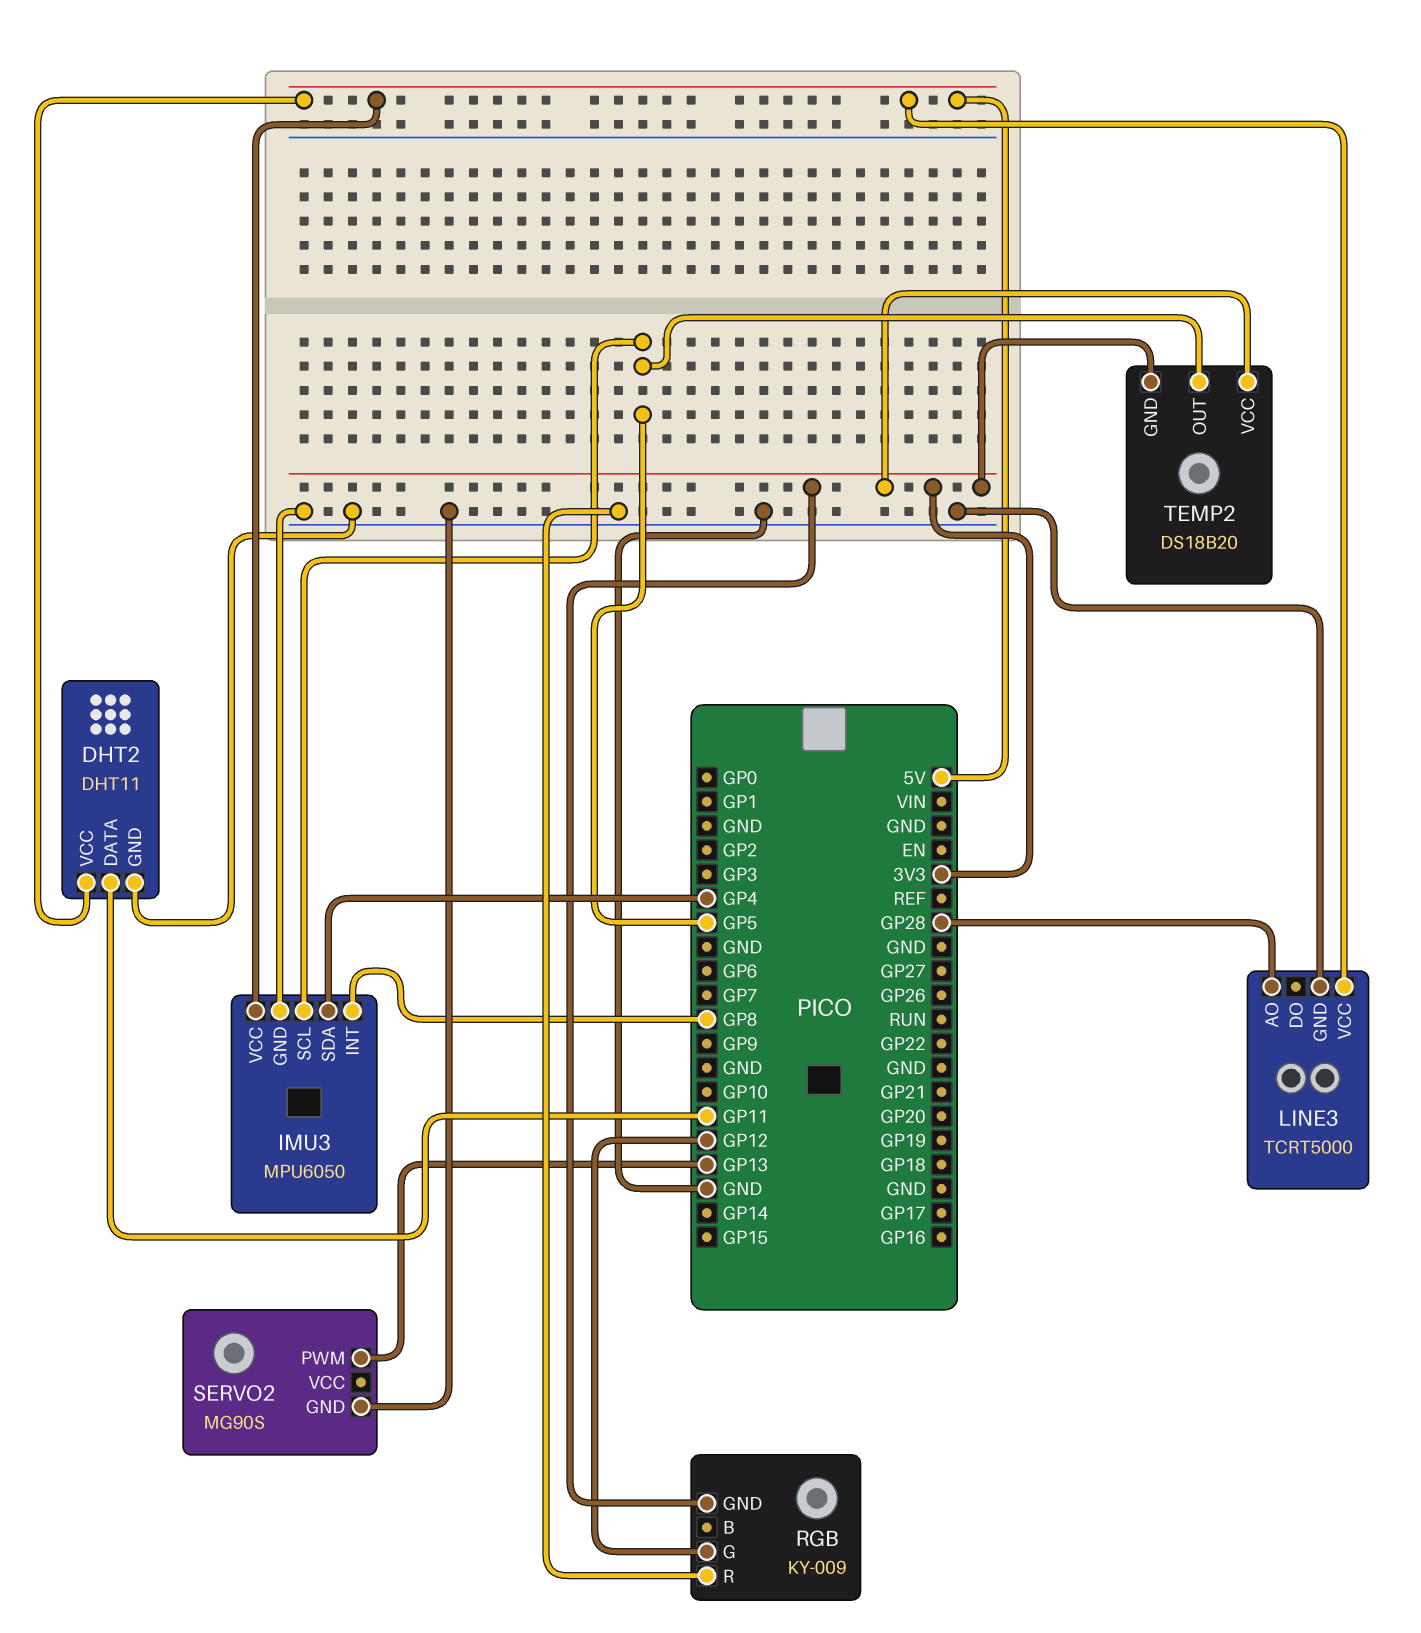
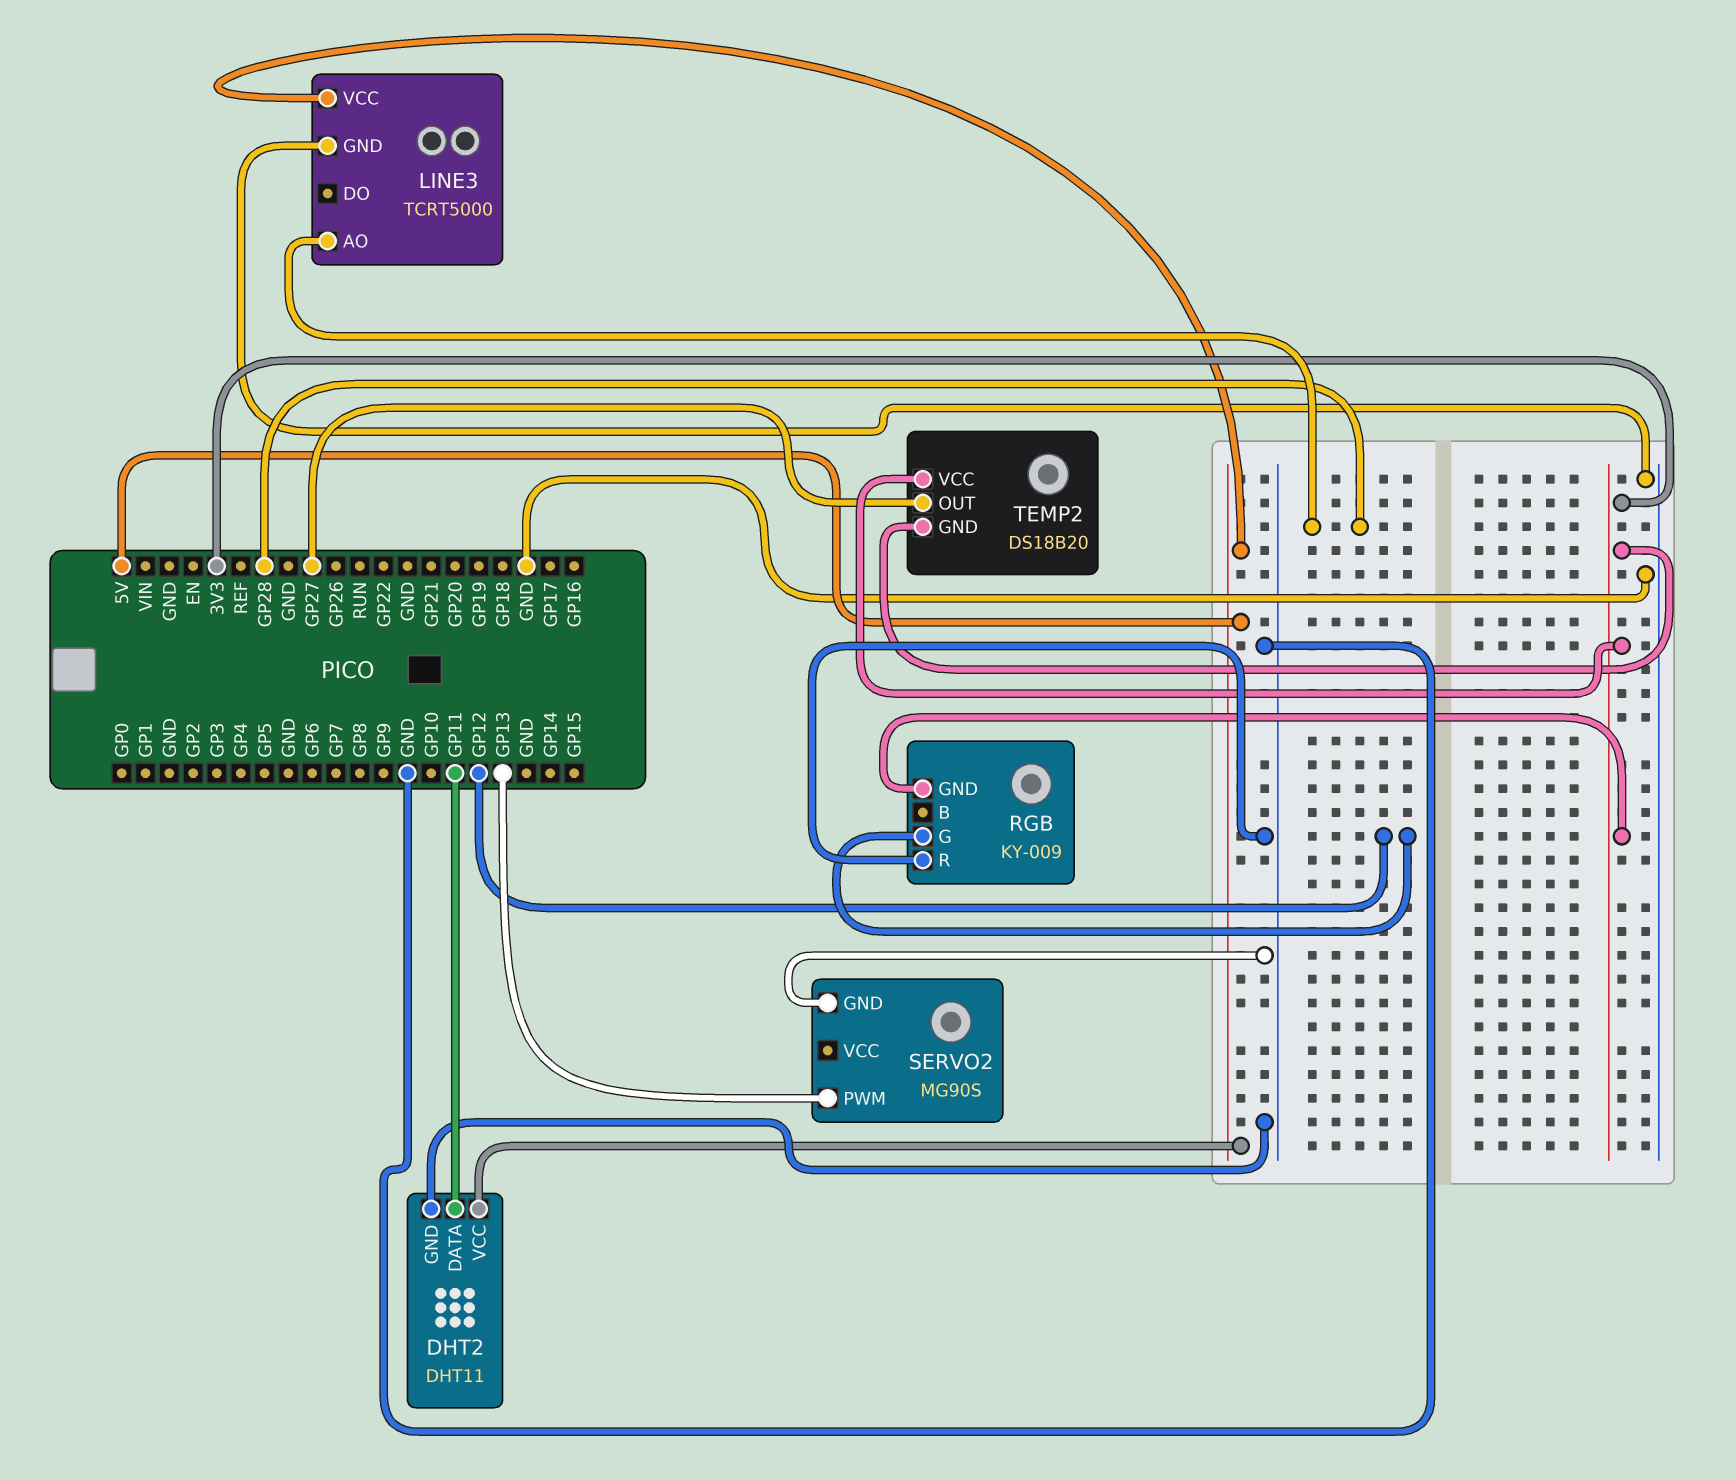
IMU3: MPU6050 -> none
IMU3 pin GND: GND -> none
IMU3 pin INT: GP8 -> none
IMU3 pin SCL: GP5 -> none
IMU3 pin SDA: GP4 -> none
IMU3 pin VCC: 5V -> none
TEMP2 pin OUT: GP5 -> GP27

